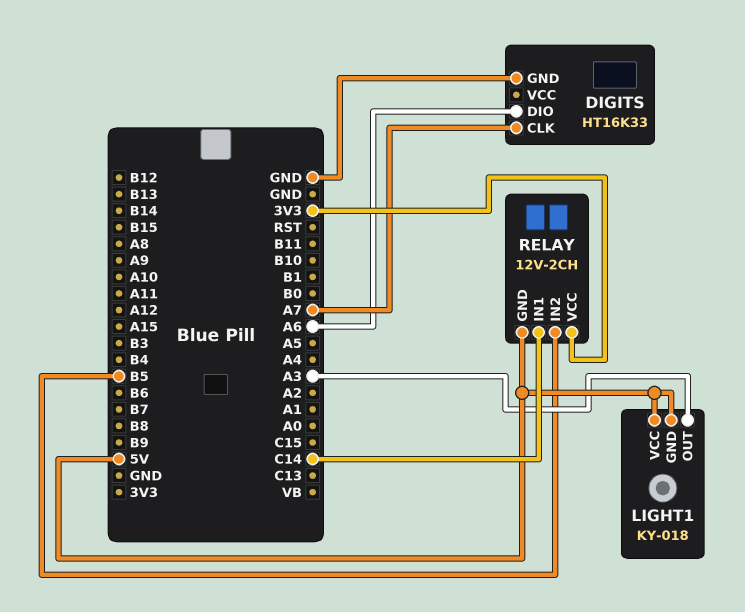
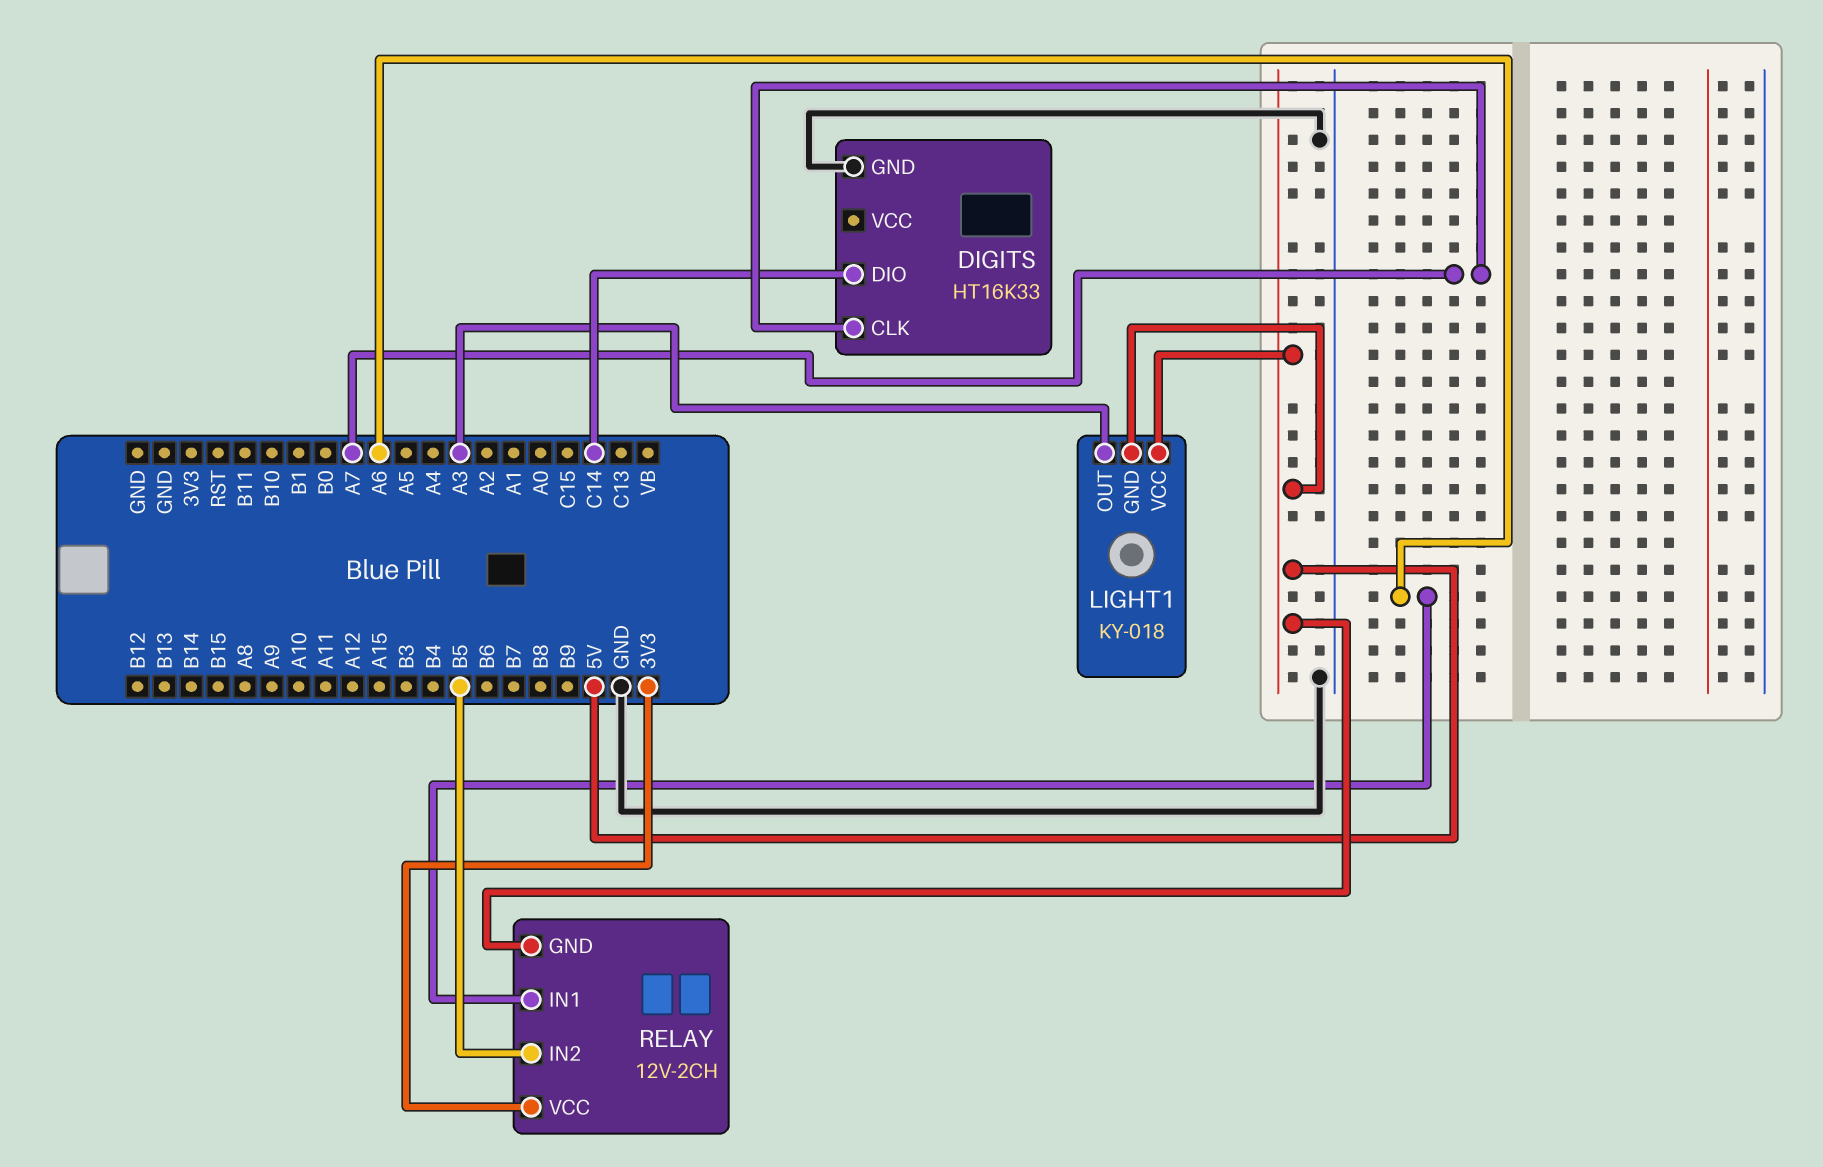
DIGITS pin DIO: A6 -> C14
RELAY pin IN1: C14 -> A6

